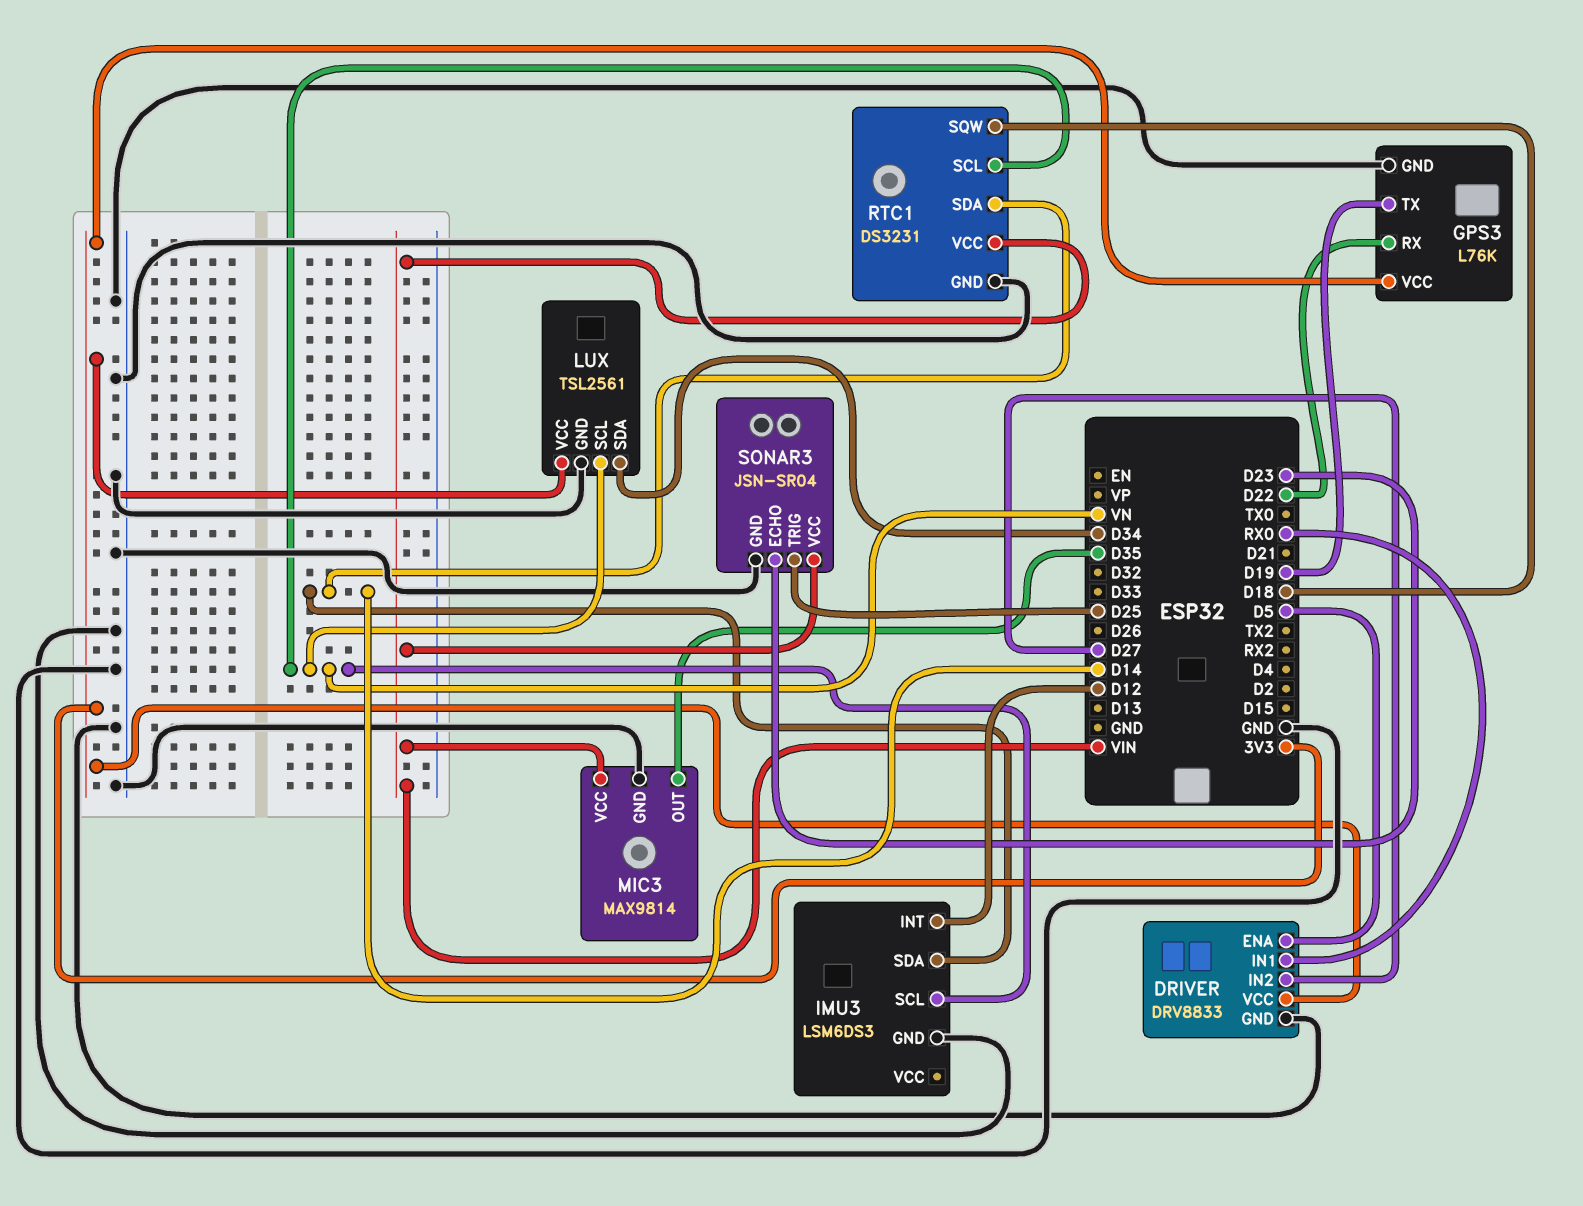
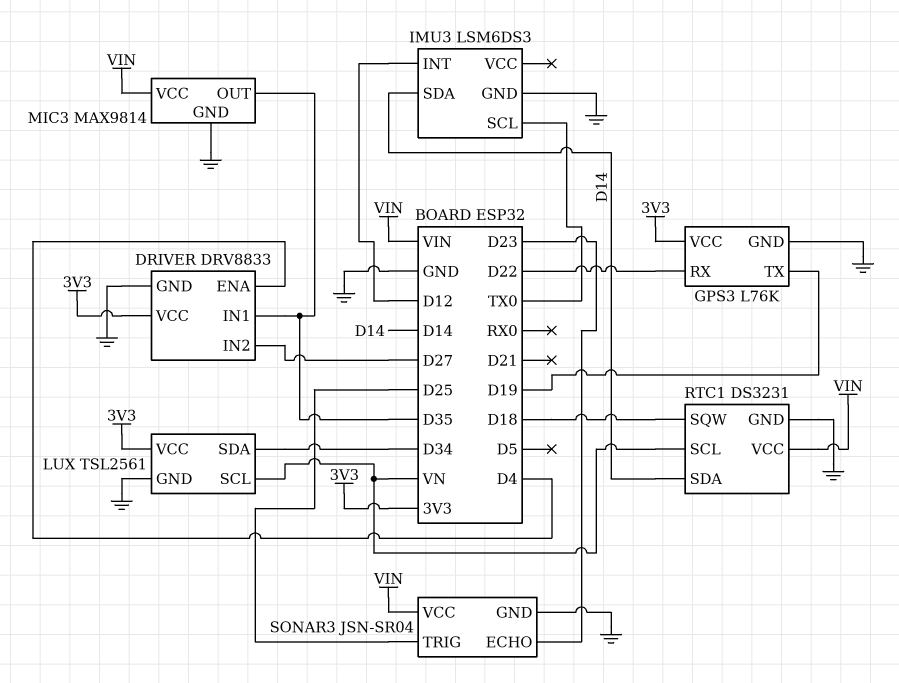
DRIVER pin ENA: D5 -> D4
DRIVER pin IN1: RX0 -> D35
IMU3 pin SCL: VN -> TX0

